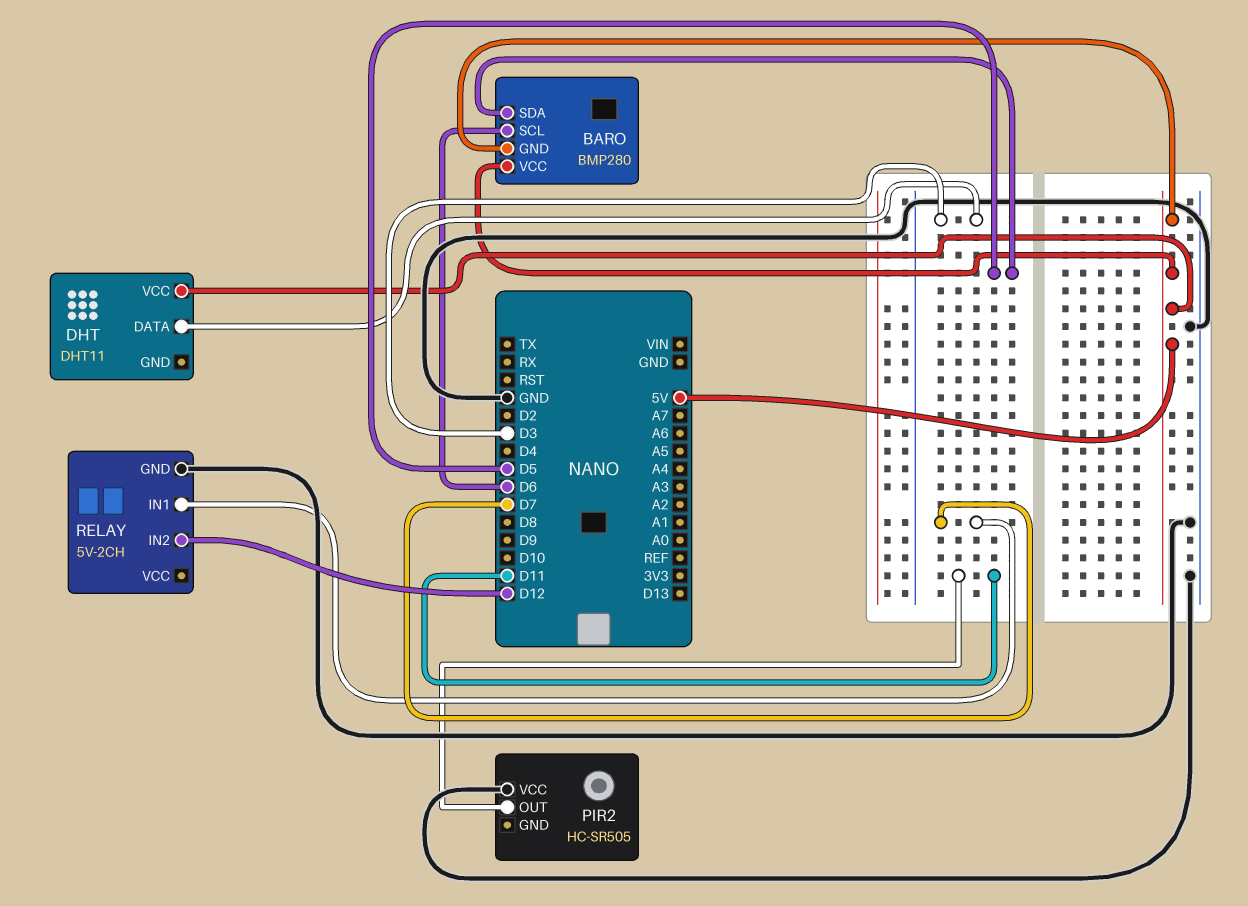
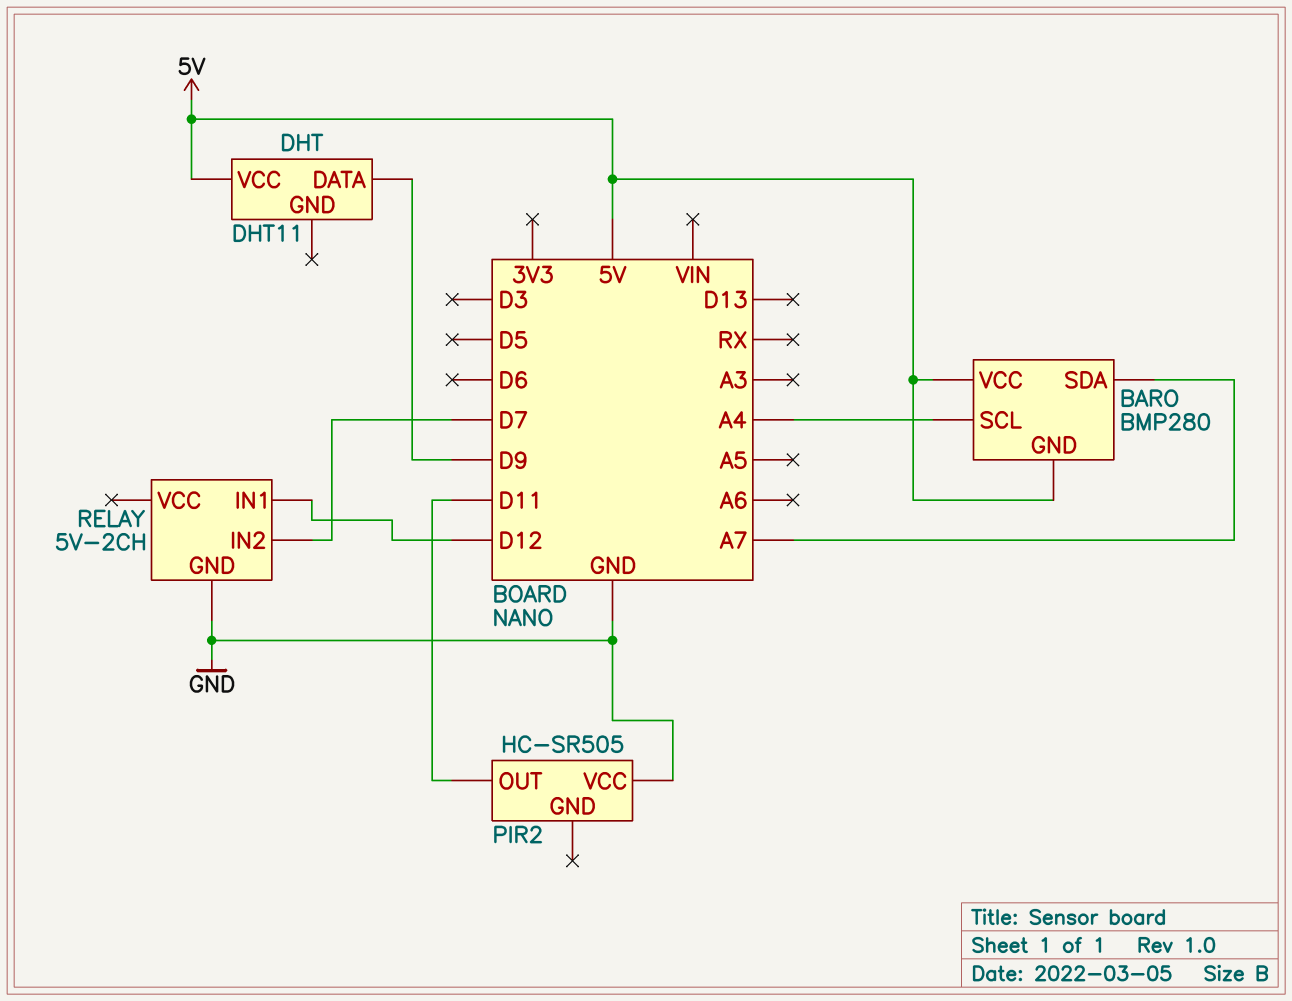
BARO pin SCL: D6 -> A4
BARO pin SDA: D5 -> A7
DHT pin DATA: D3 -> D9
RELAY pin IN1: D7 -> D12
RELAY pin IN2: D12 -> D7

